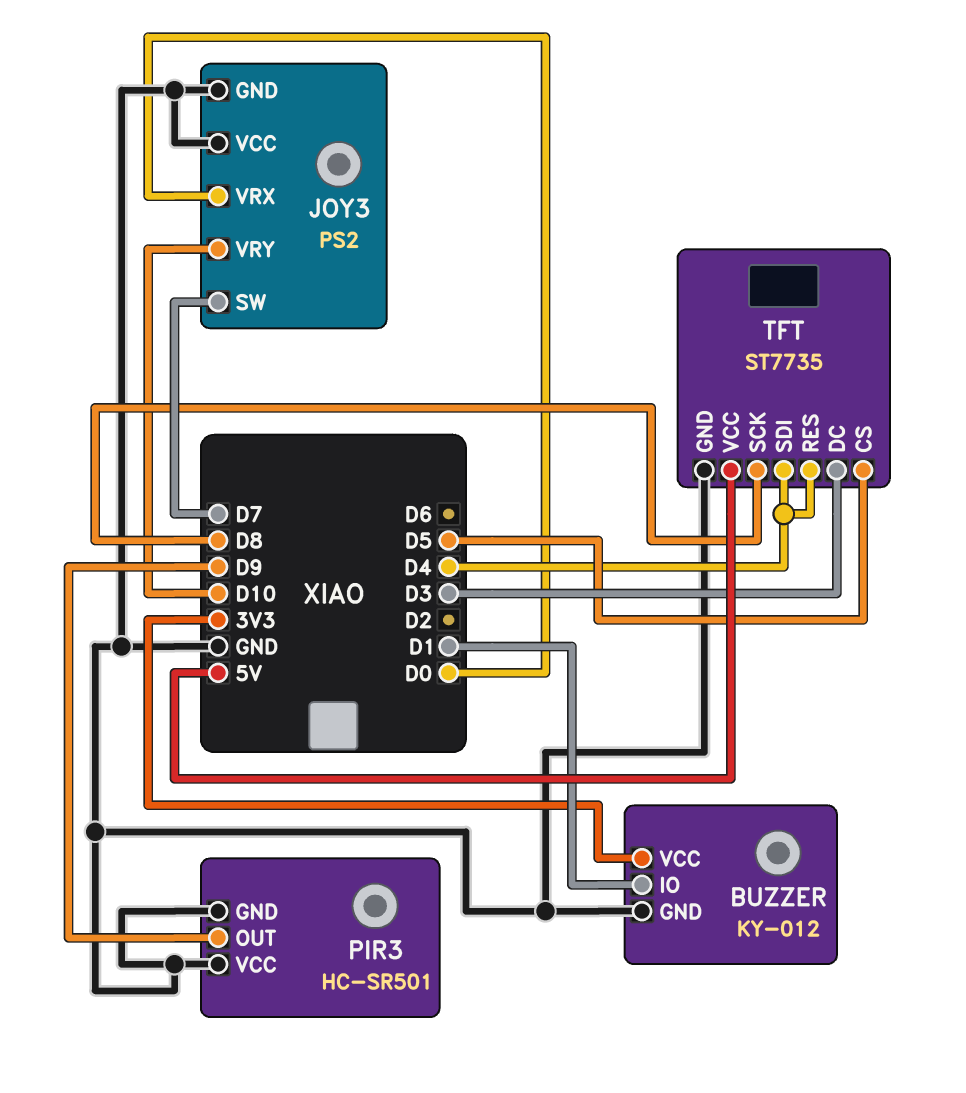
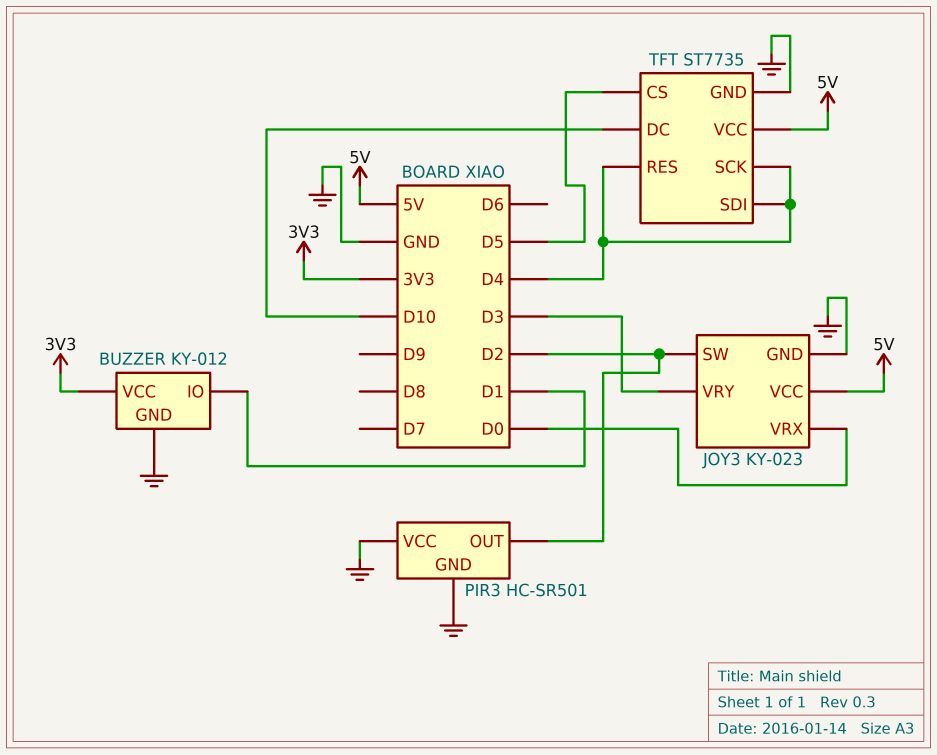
JOY3: PS2 -> KY-023
JOY3 pin SW: D7 -> D2
JOY3 pin VCC: GND -> 5V
JOY3 pin VRY: D10 -> D3
PIR3 pin OUT: D9 -> D2
TFT pin DC: D3 -> D10
TFT pin SCK: D8 -> D4

